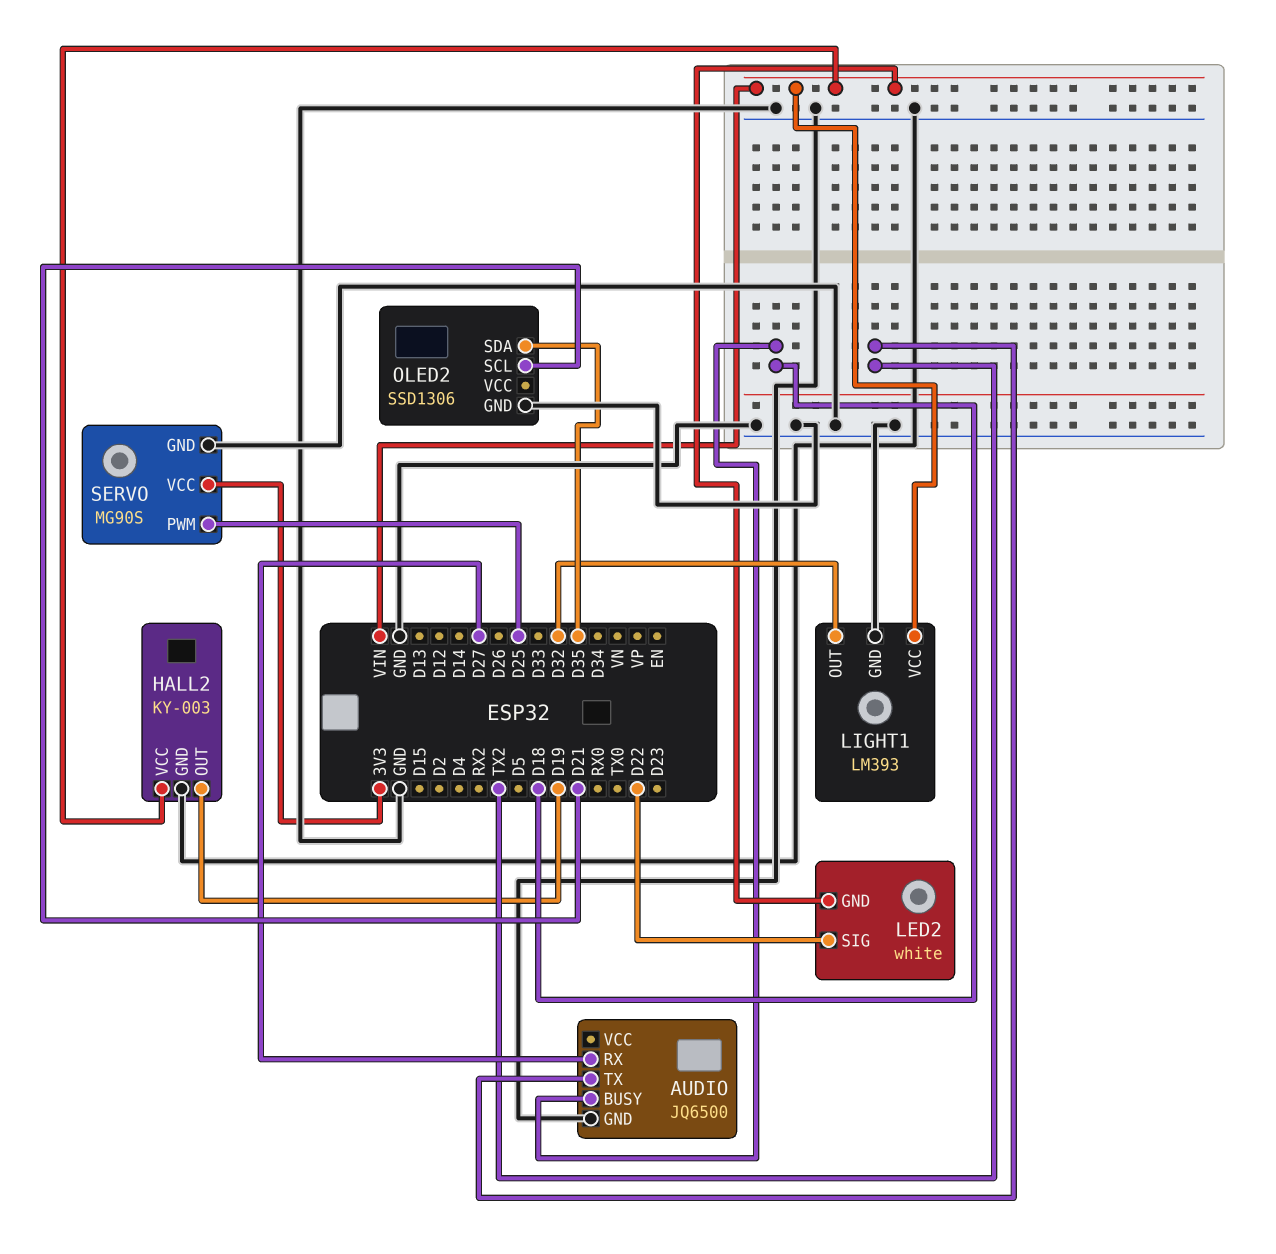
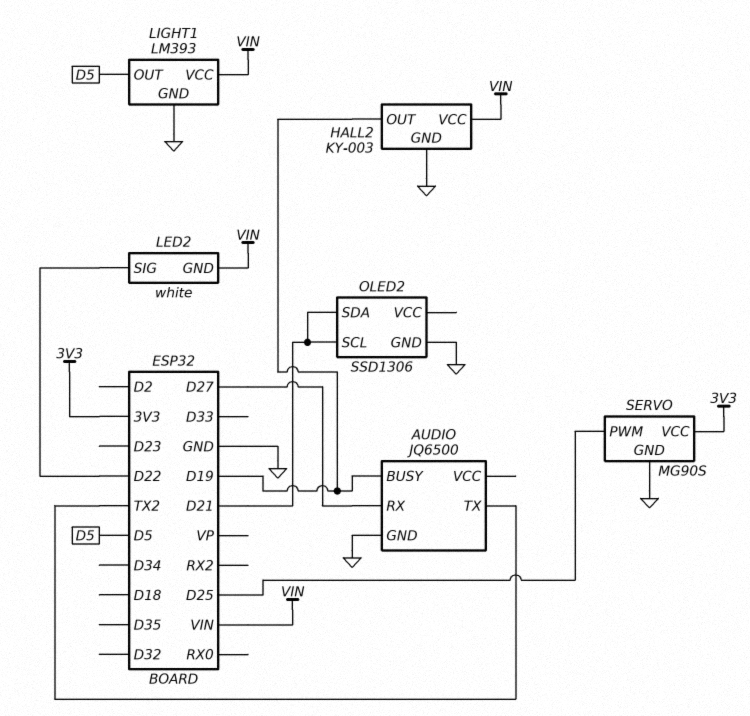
AUDIO pin BUSY: D18 -> D19
LIGHT1 pin OUT: D32 -> D5
OLED2 pin SDA: D35 -> D21

